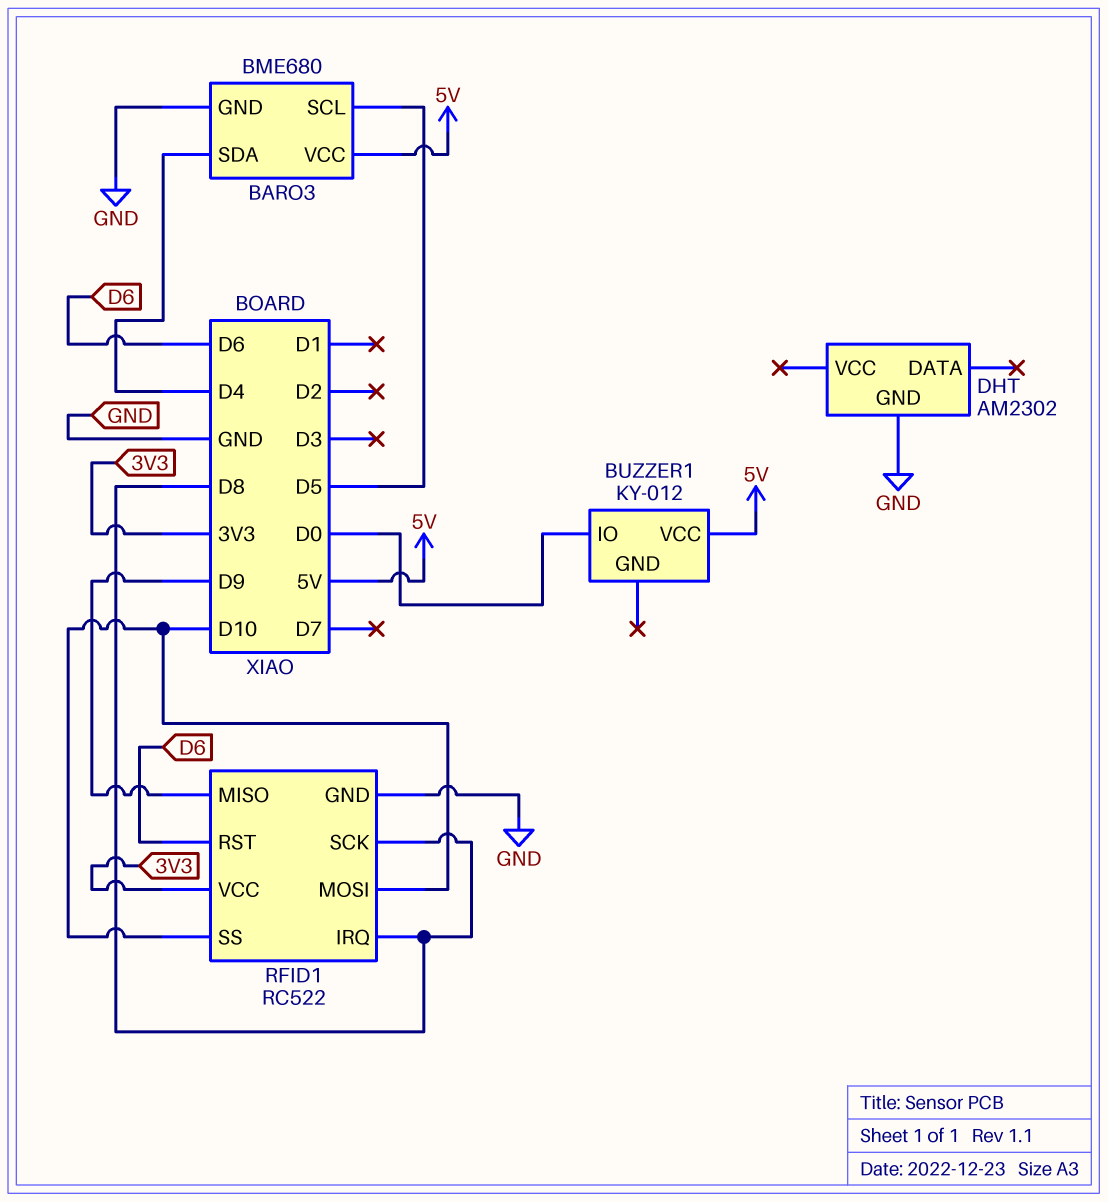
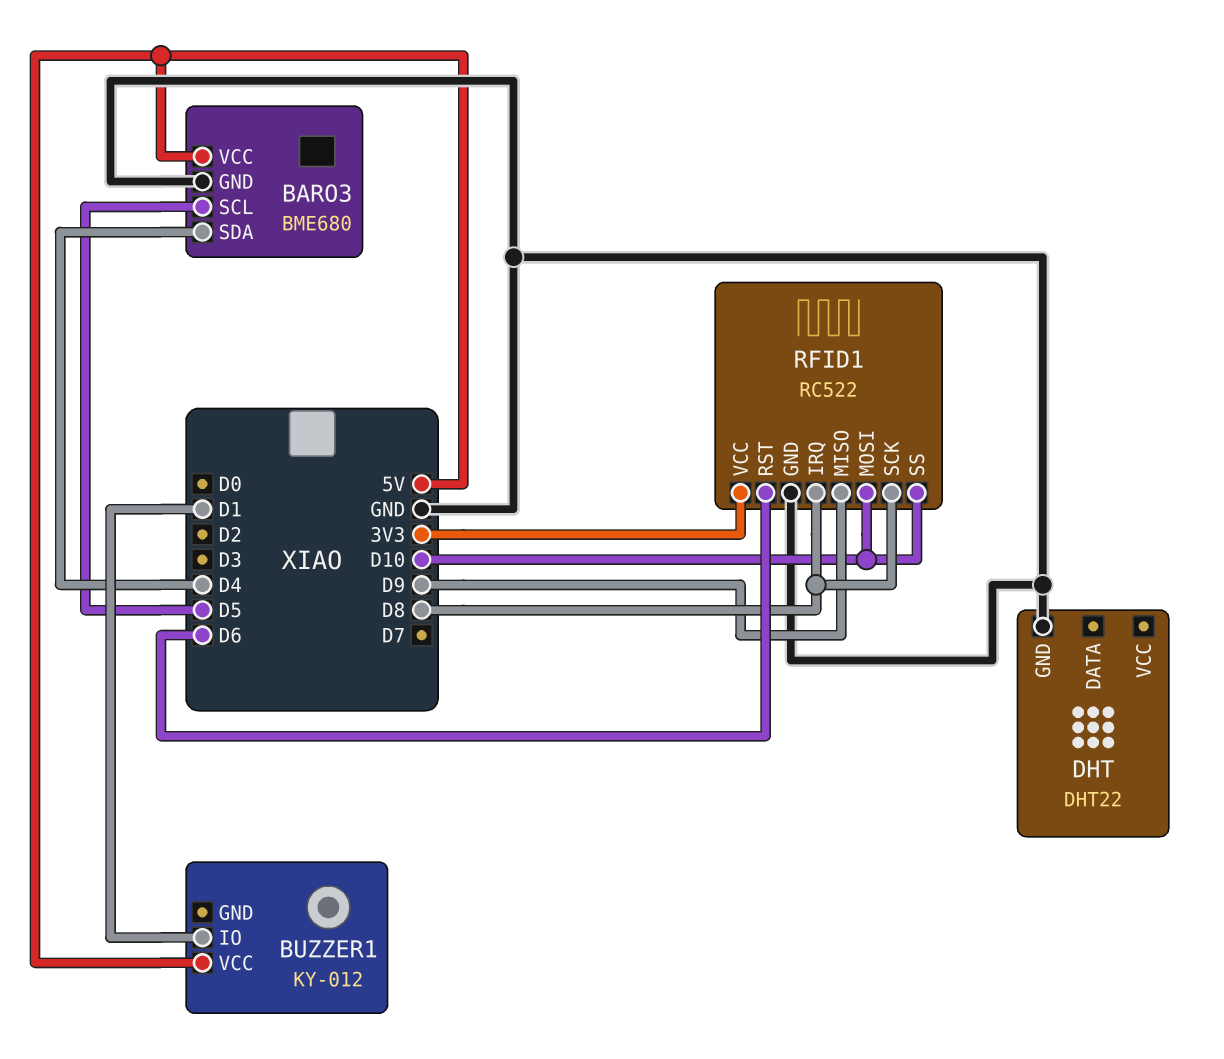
BUZZER1 pin IO: D0 -> D1
DHT: AM2302 -> DHT22

